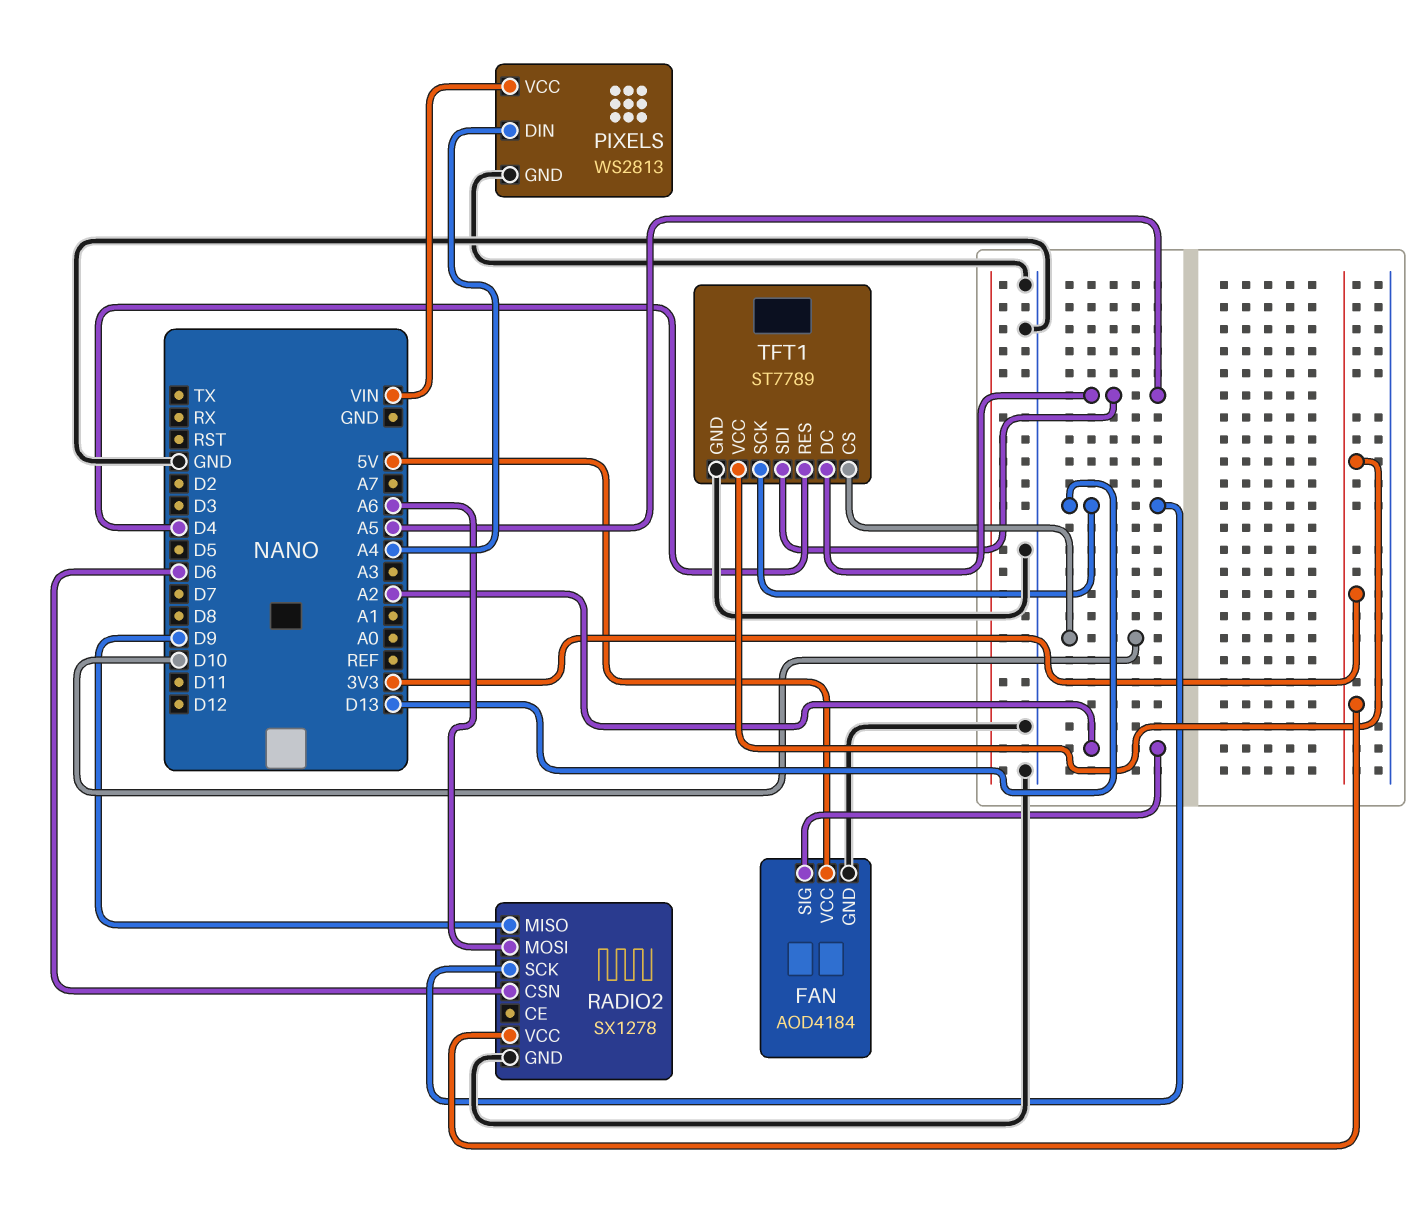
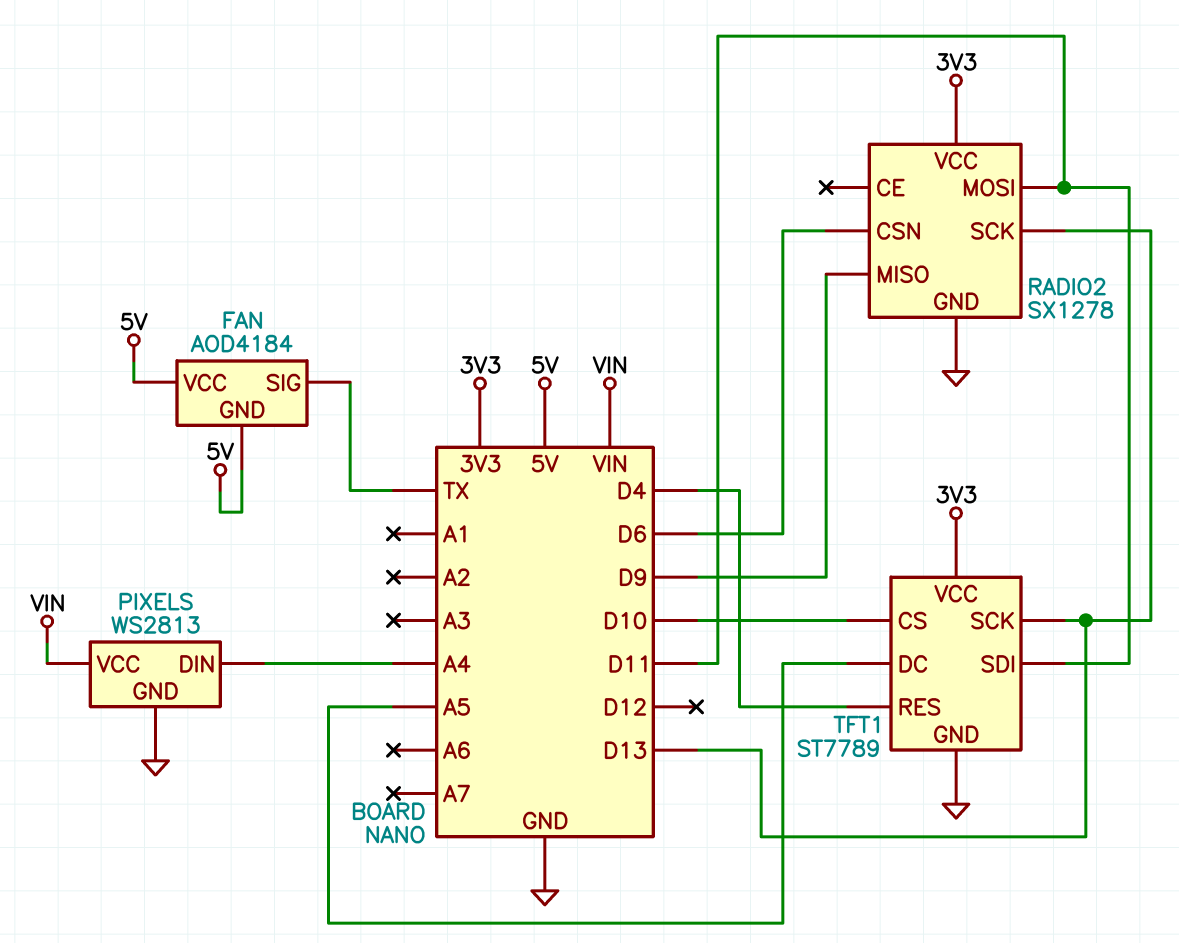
FAN pin GND: GND -> 5V
FAN pin SIG: A2 -> TX
RADIO2 pin MOSI: A6 -> D11
TFT1 pin SDI: A5 -> D11

